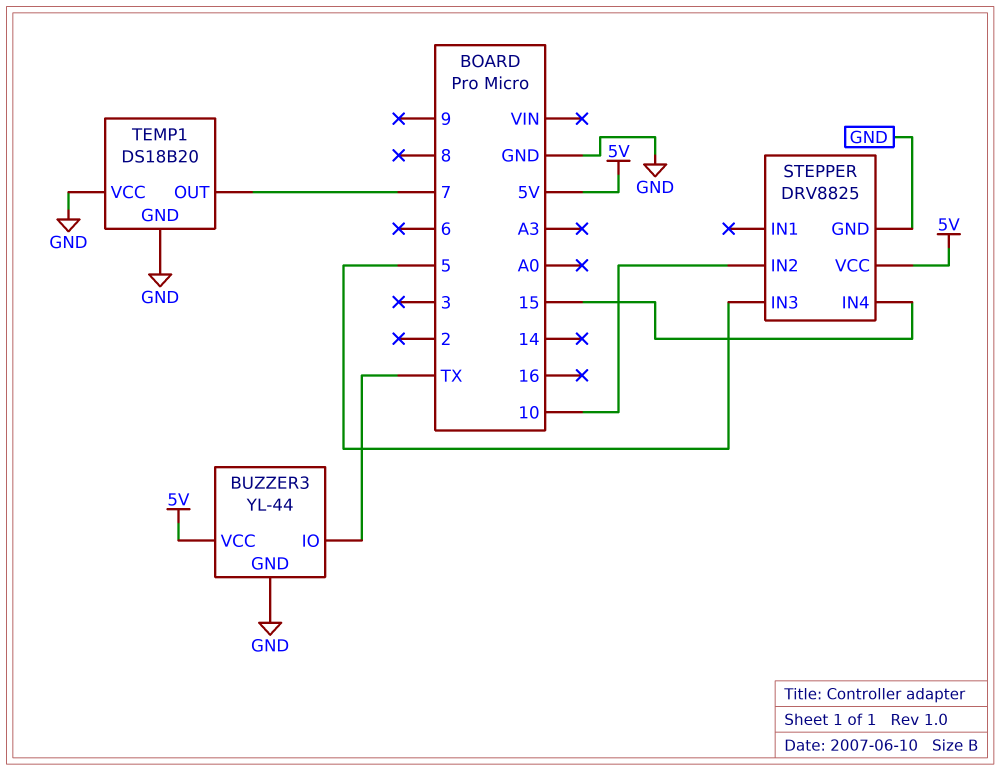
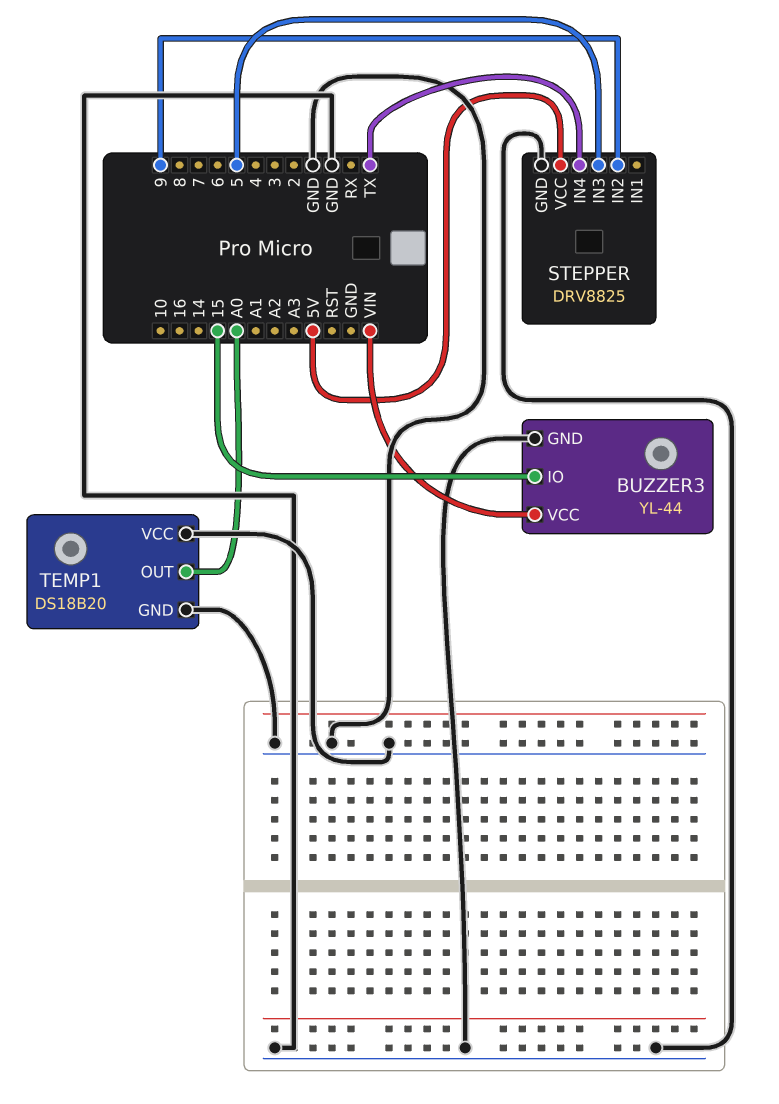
BUZZER3 pin IO: TX -> 15
BUZZER3 pin VCC: 5V -> VIN
STEPPER pin IN2: 10 -> 9
STEPPER pin IN4: 15 -> TX
TEMP1 pin OUT: 7 -> A0

